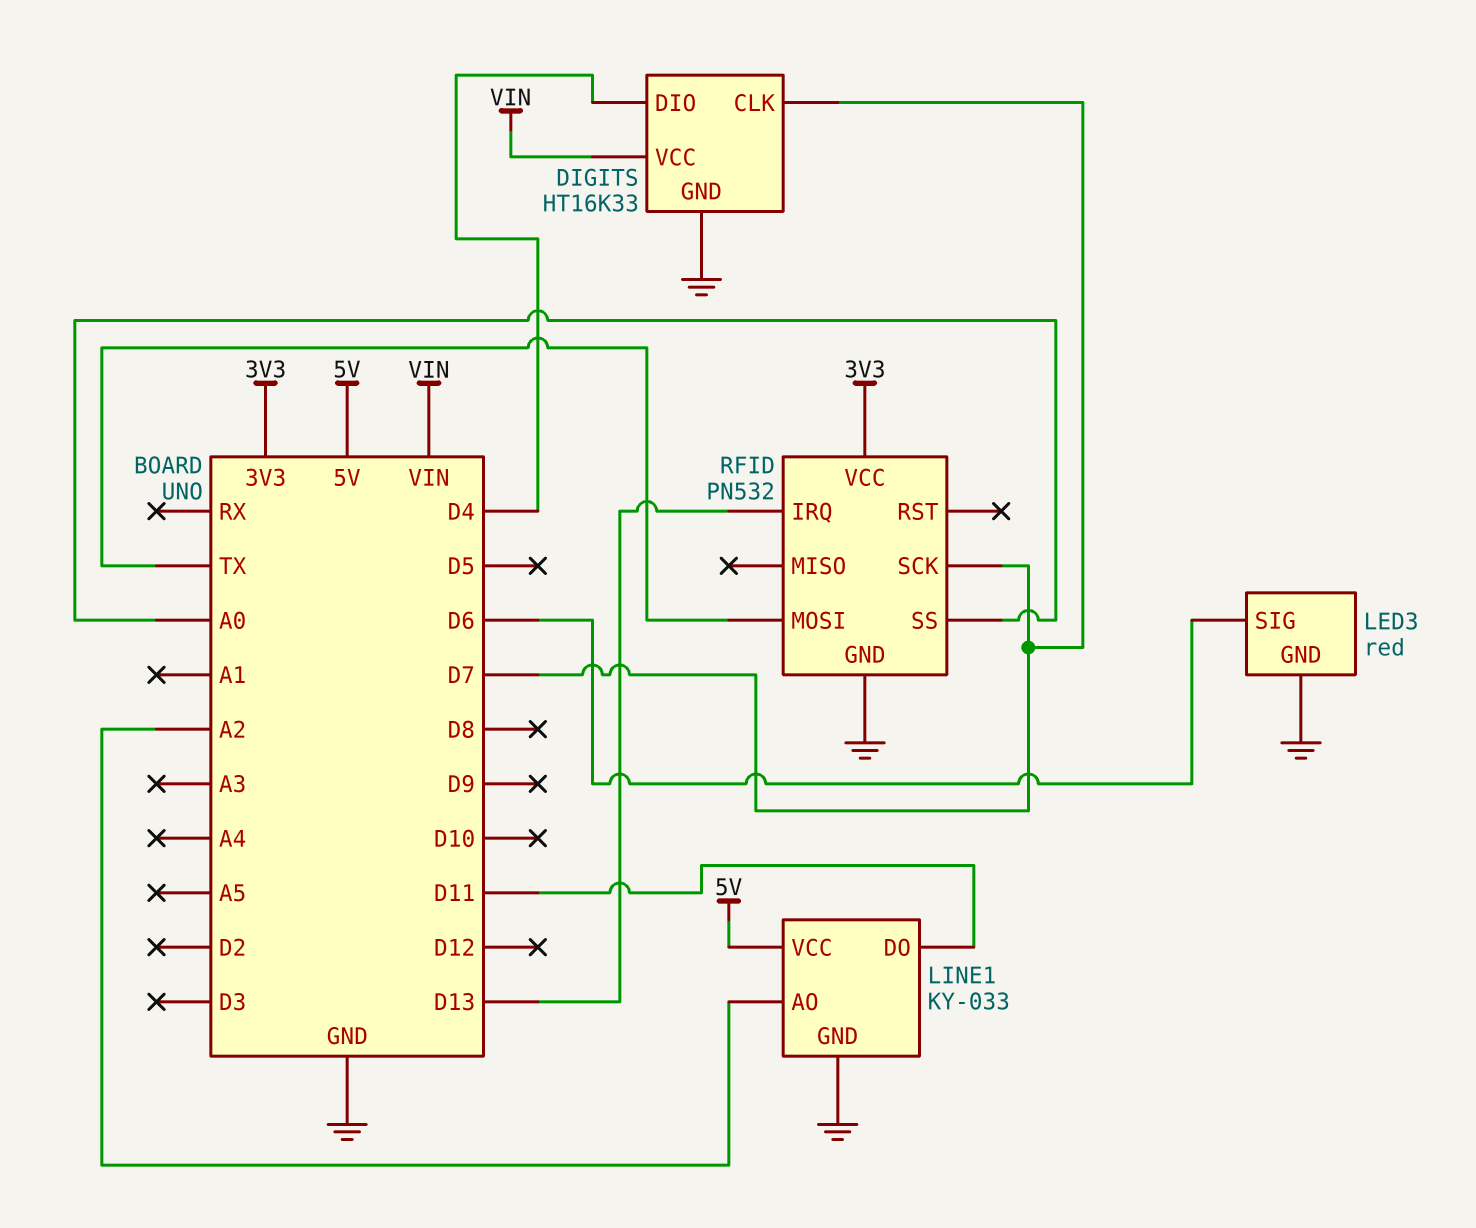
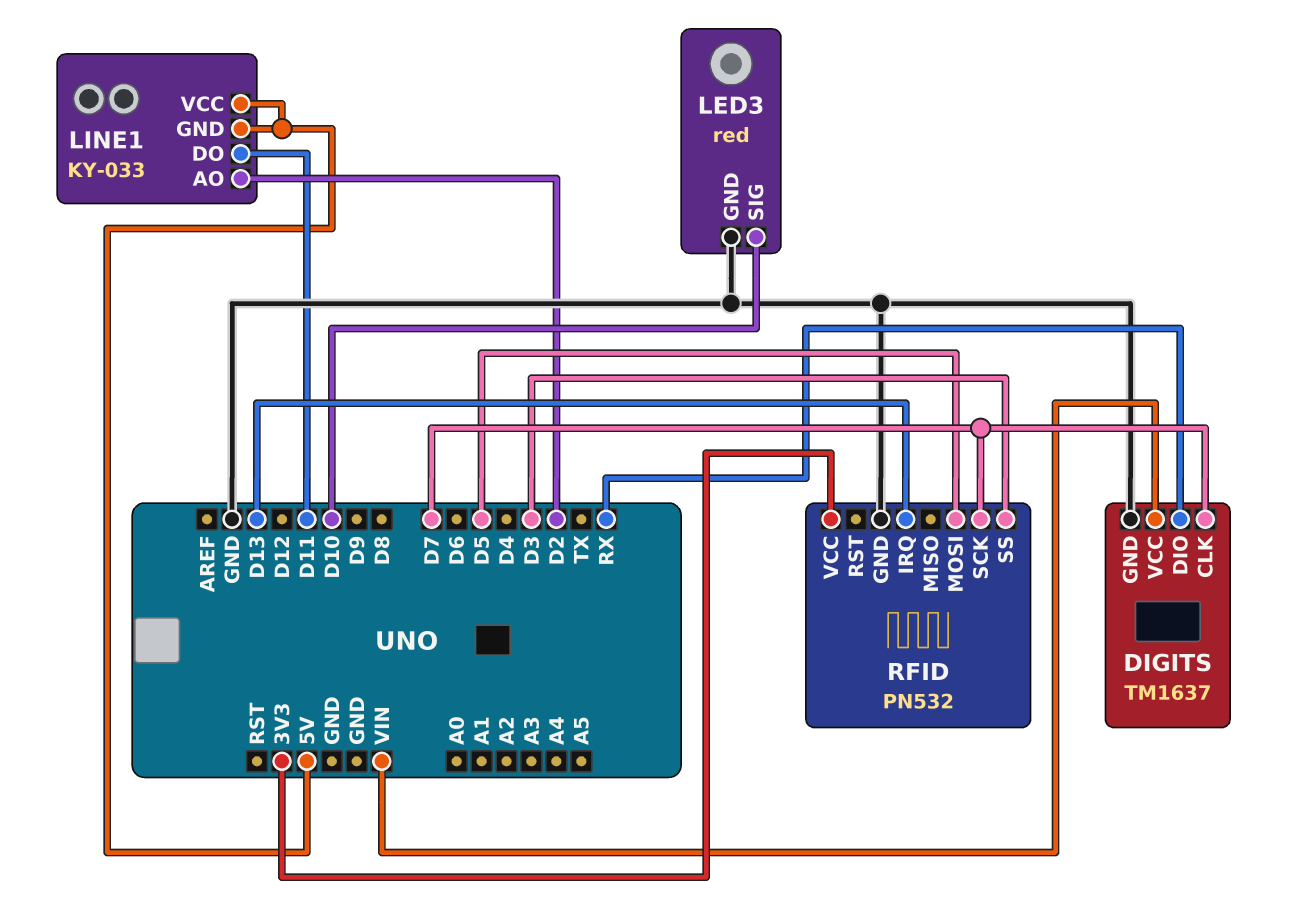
DIGITS: HT16K33 -> TM1637
DIGITS pin DIO: D4 -> RX
LED3 pin SIG: D6 -> D10
LINE1 pin AO: A2 -> D2
LINE1 pin GND: GND -> 5V
RFID pin MOSI: TX -> D5
RFID pin SS: A0 -> D3

